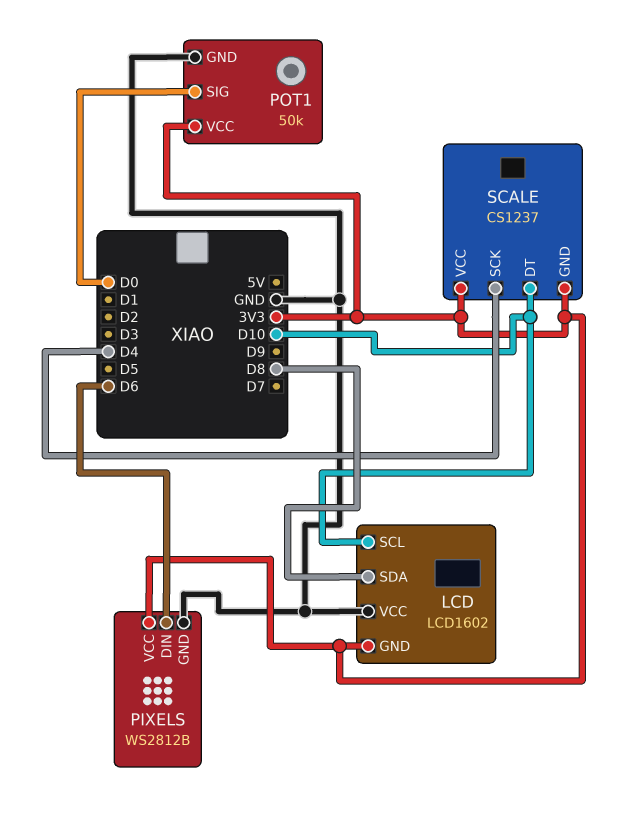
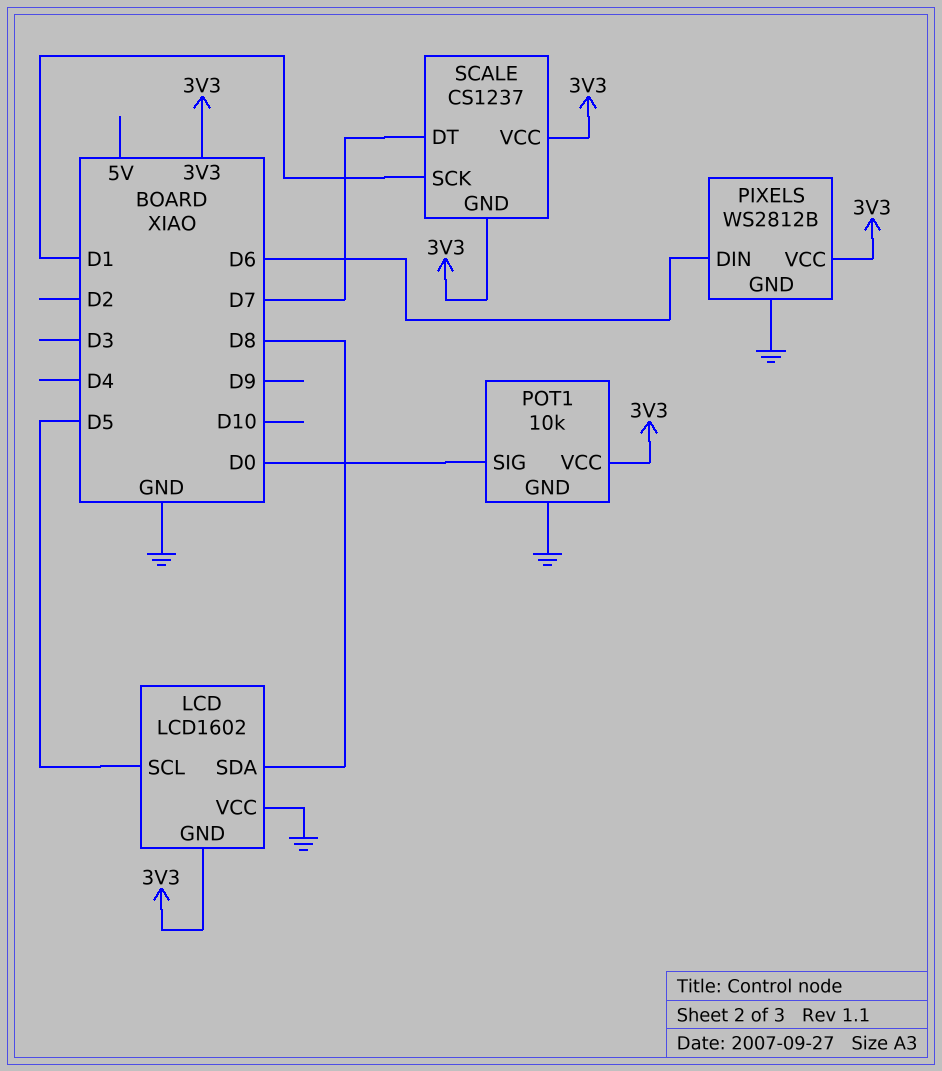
LCD pin SCL: D10 -> D5
POT1: 50k -> 10k
SCALE pin DT: D10 -> D7
SCALE pin SCK: D4 -> D1

